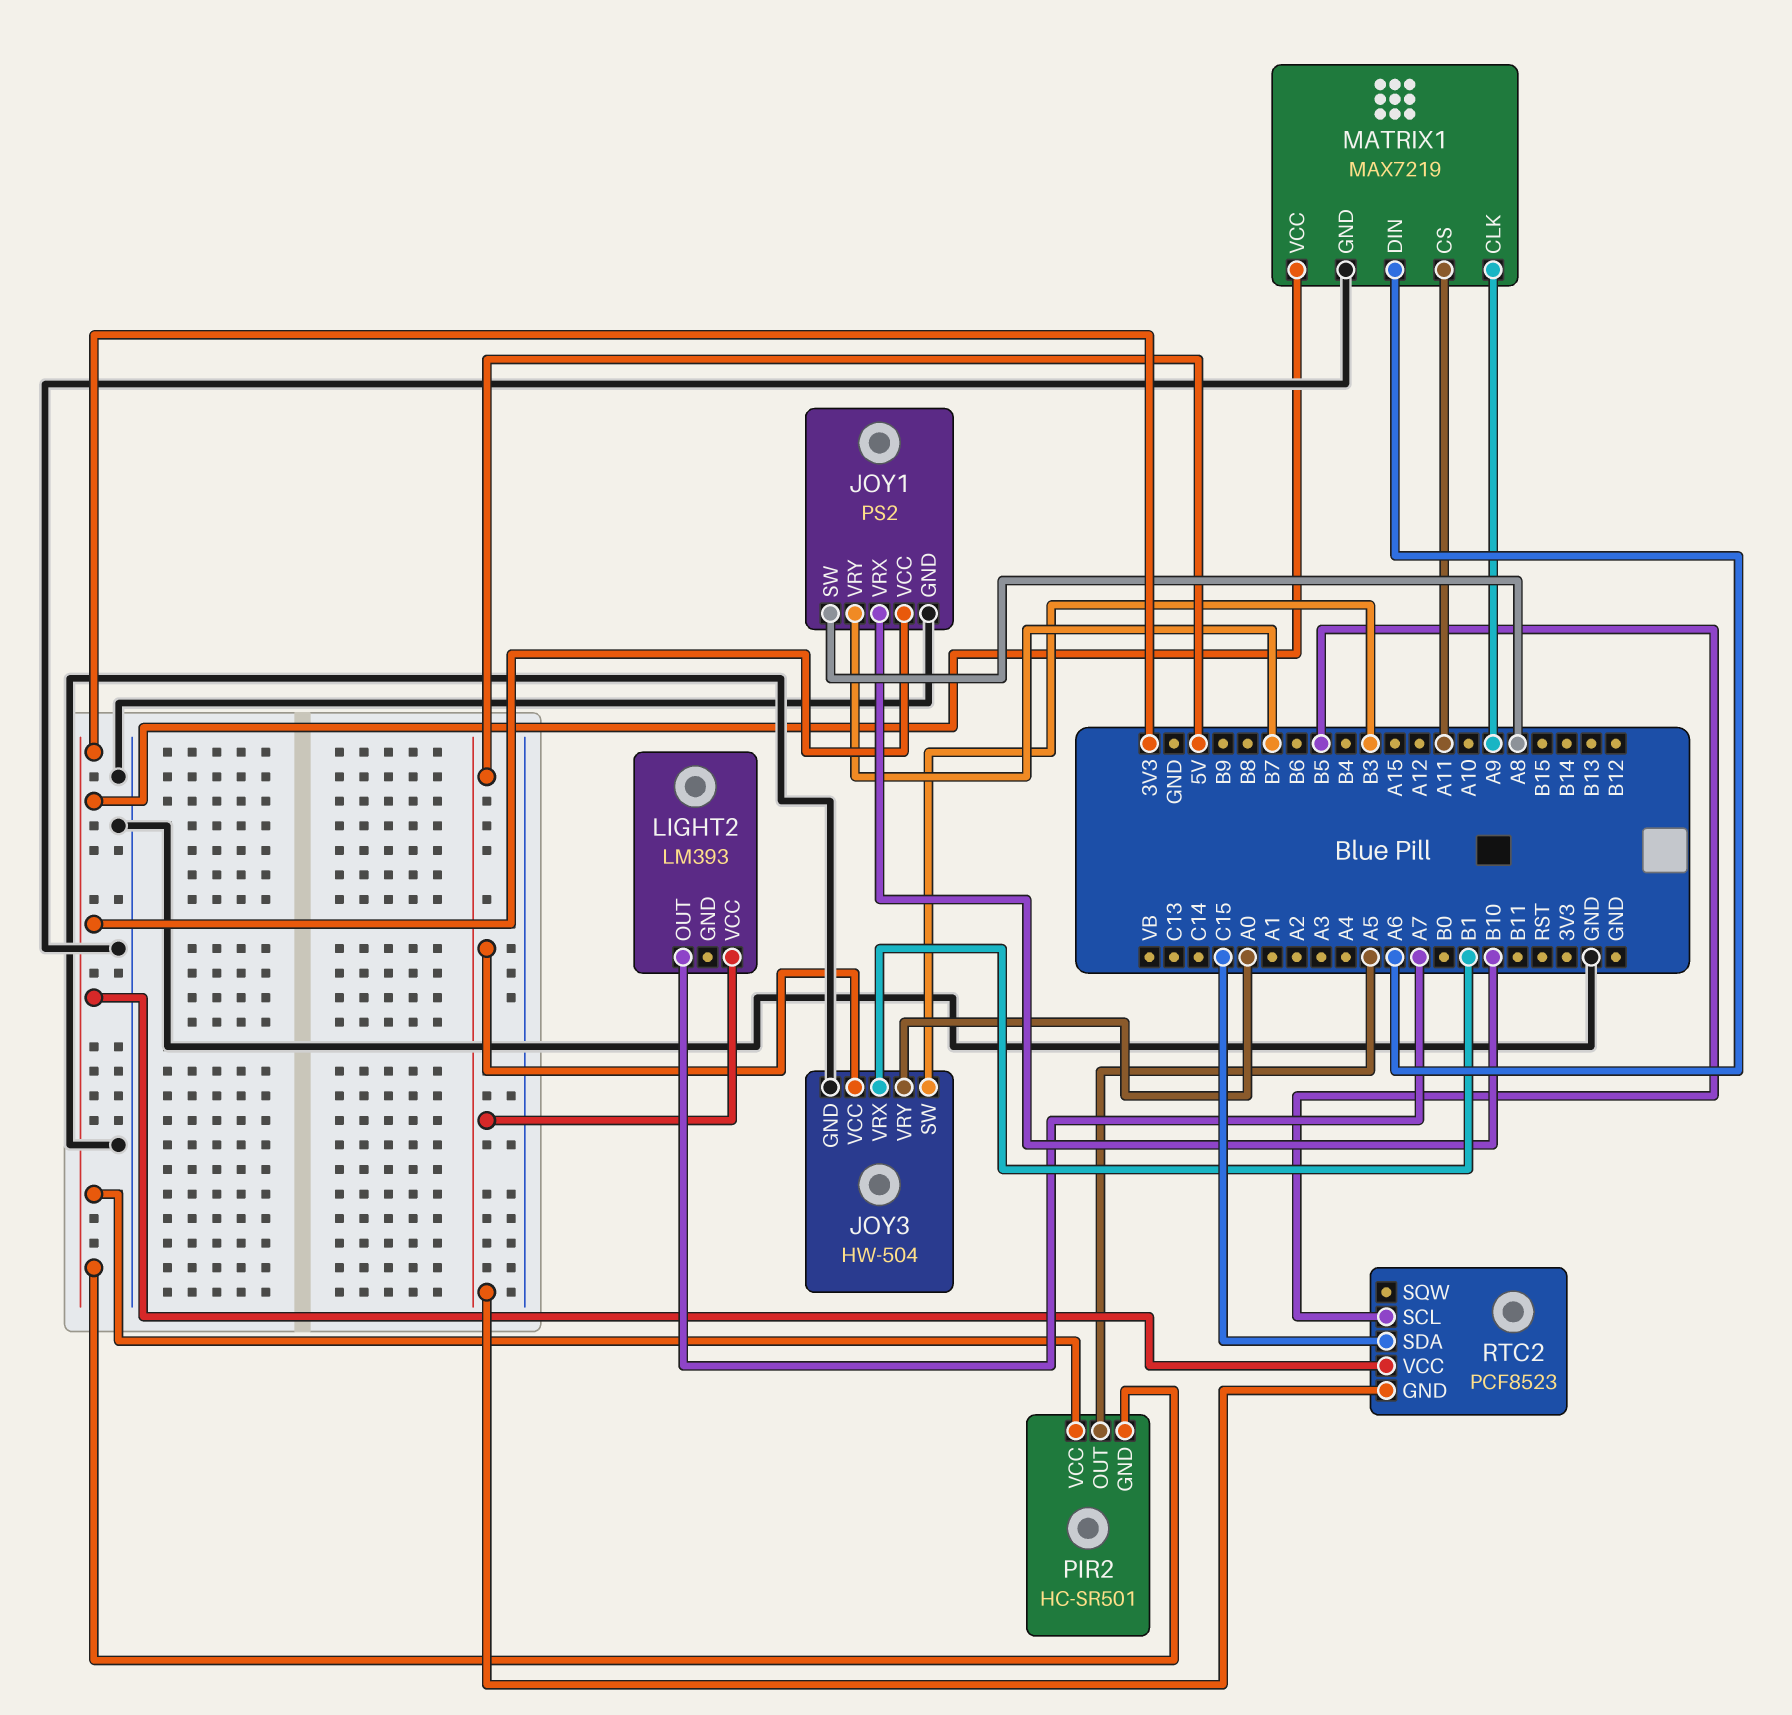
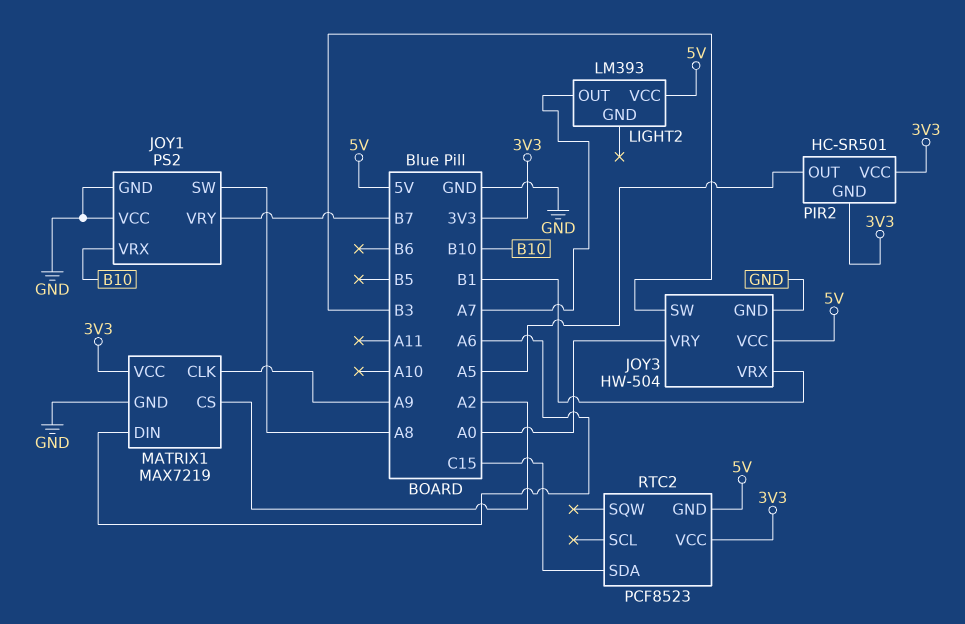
JOY1 pin VCC: 3V3 -> GND
MATRIX1 pin CS: A11 -> A2
RTC2 pin SCL: B5 -> none

